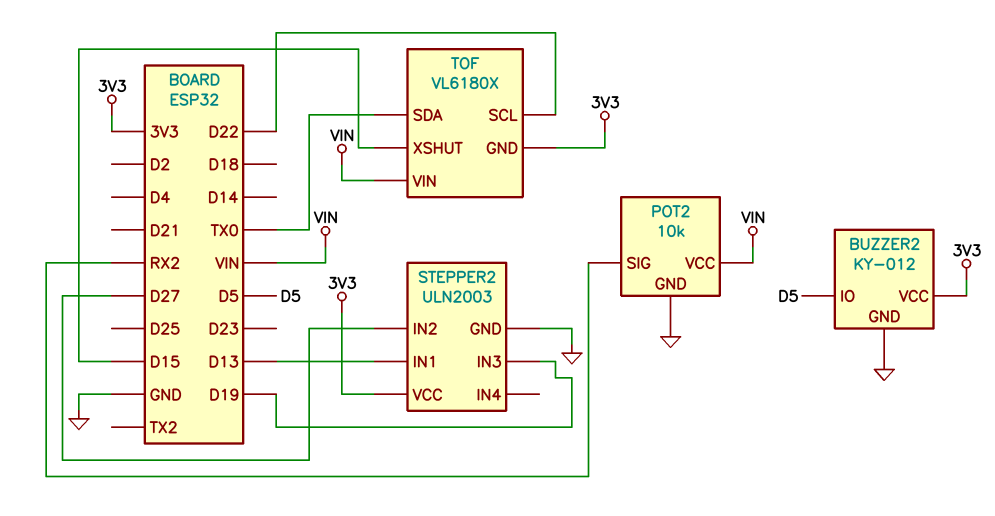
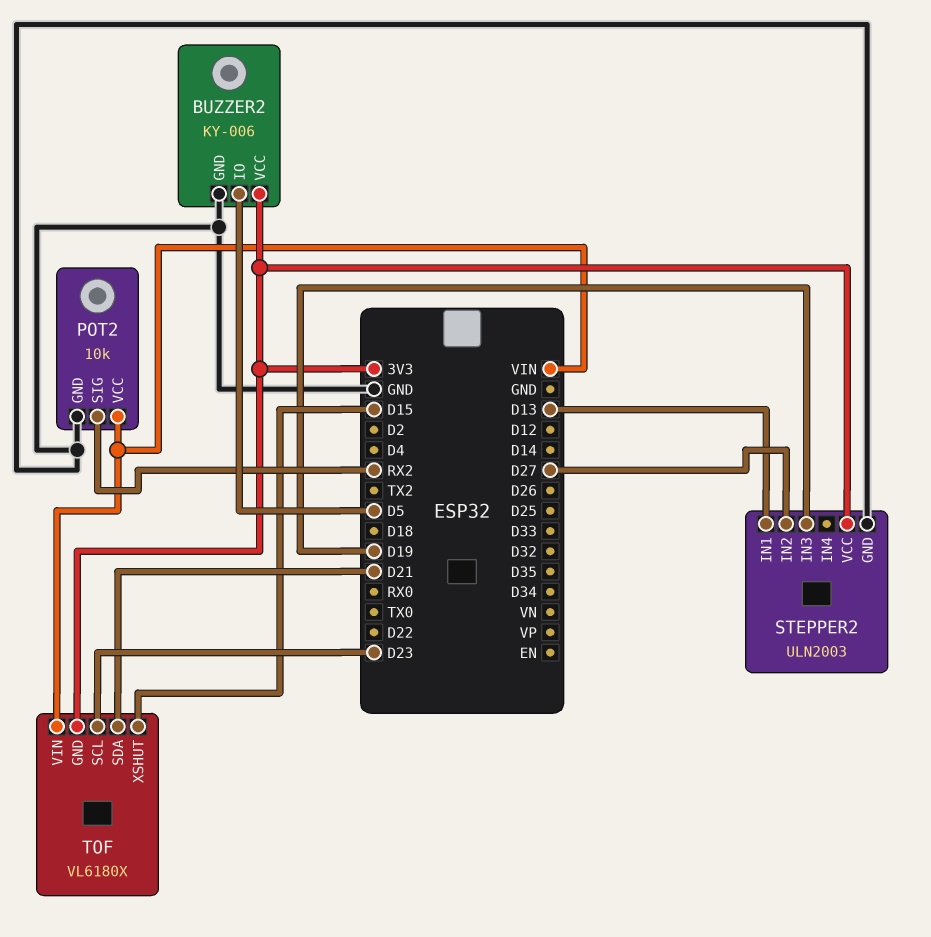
BUZZER2: KY-012 -> KY-006
TOF pin SCL: D22 -> D23
TOF pin SDA: TX0 -> D21

